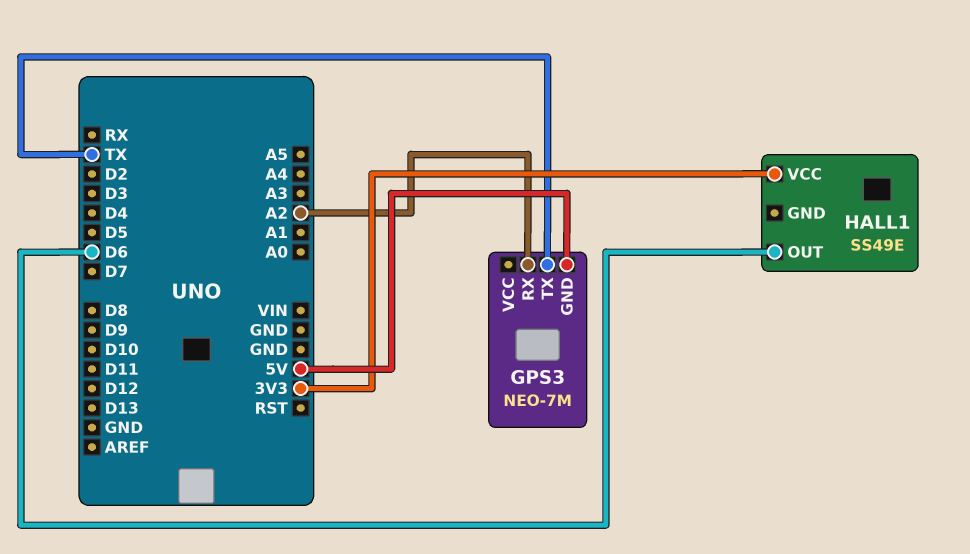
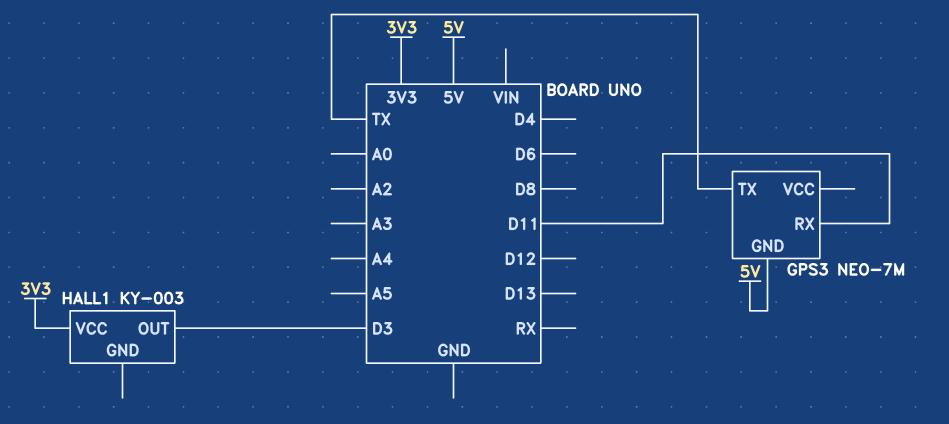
GPS3 pin RX: A2 -> D11
HALL1: SS49E -> KY-003
HALL1 pin OUT: D6 -> D3

